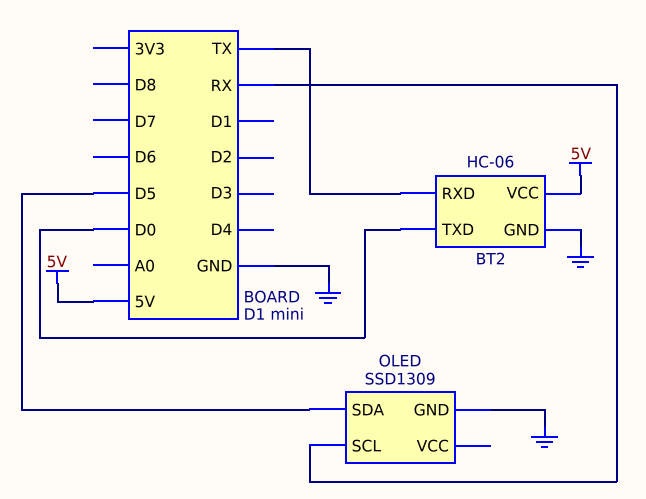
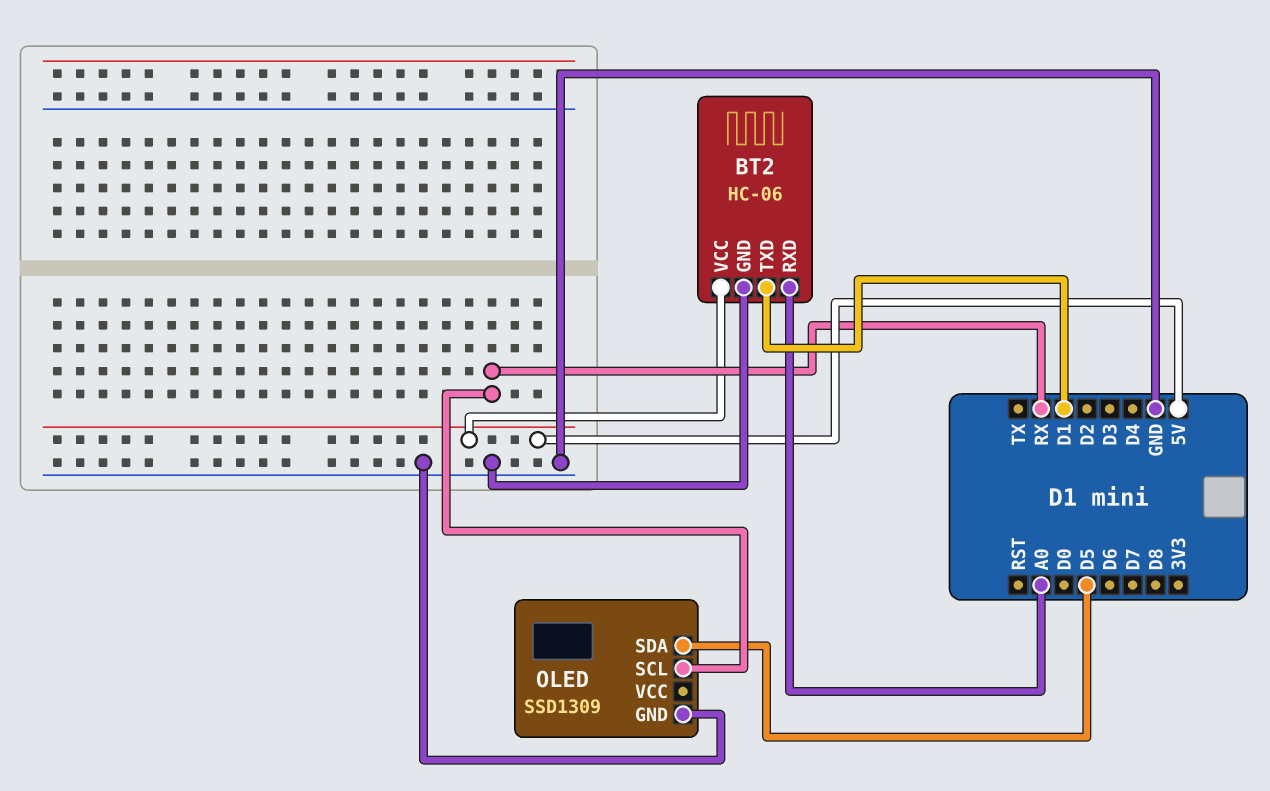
BT2 pin RXD: TX -> A0
BT2 pin TXD: D0 -> D1

